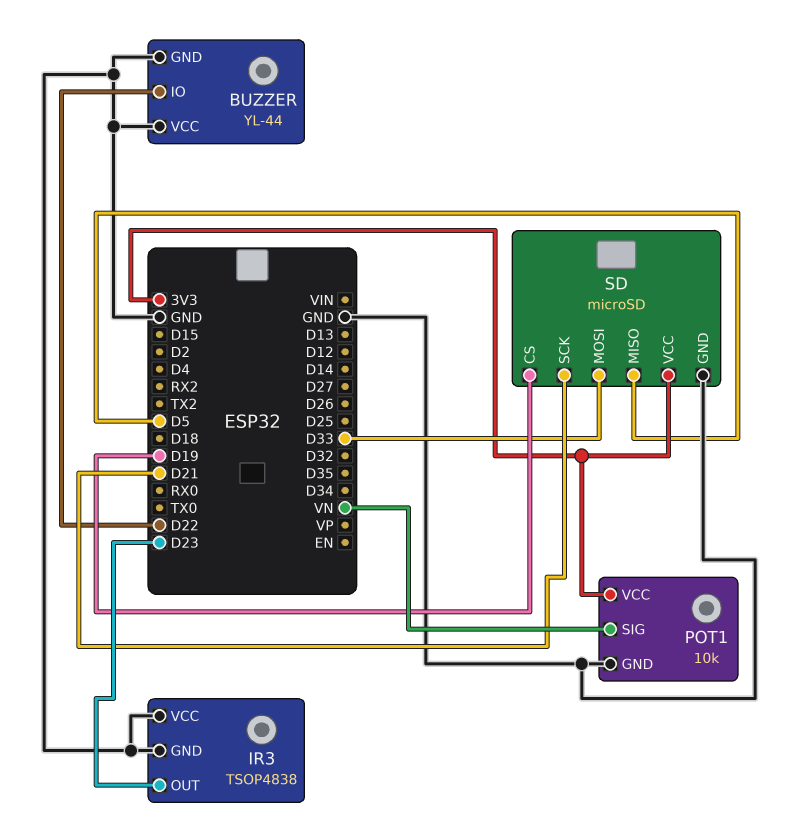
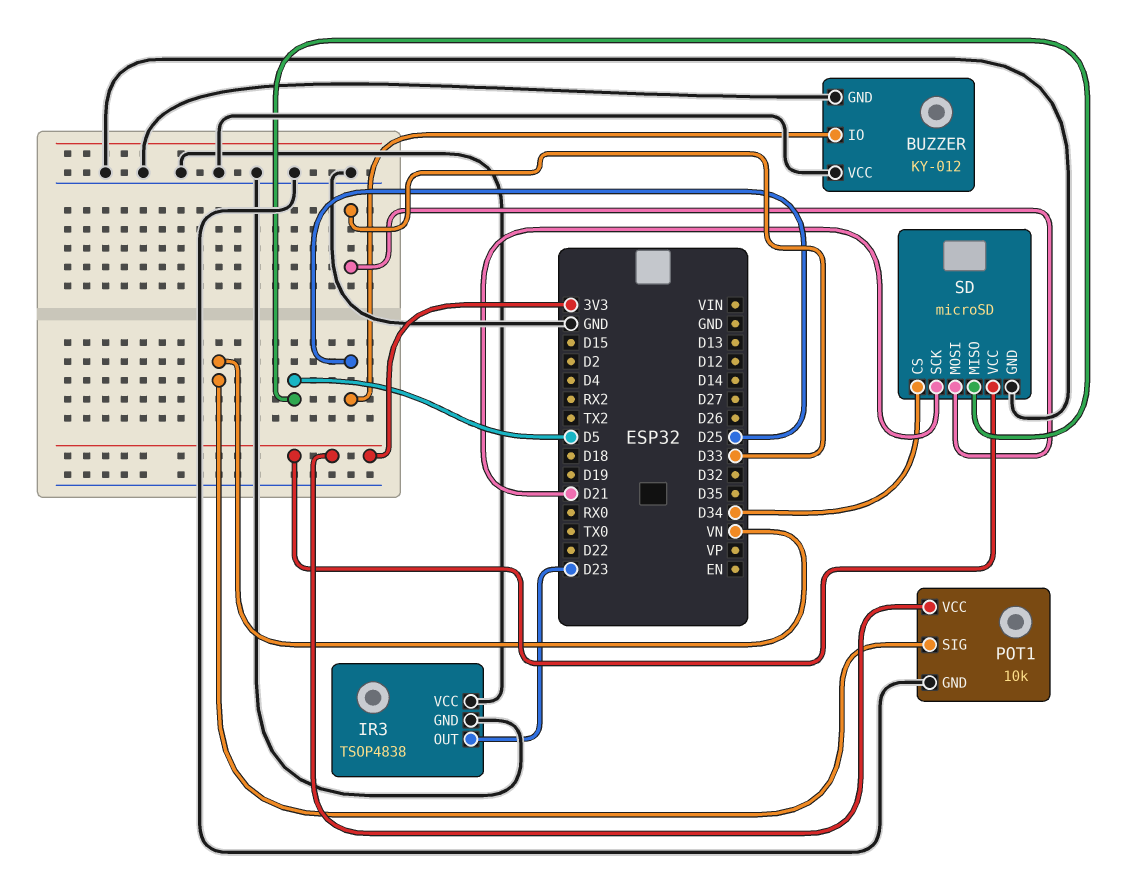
BUZZER: YL-44 -> KY-012
BUZZER pin IO: D22 -> D25
SD pin CS: D19 -> D34

